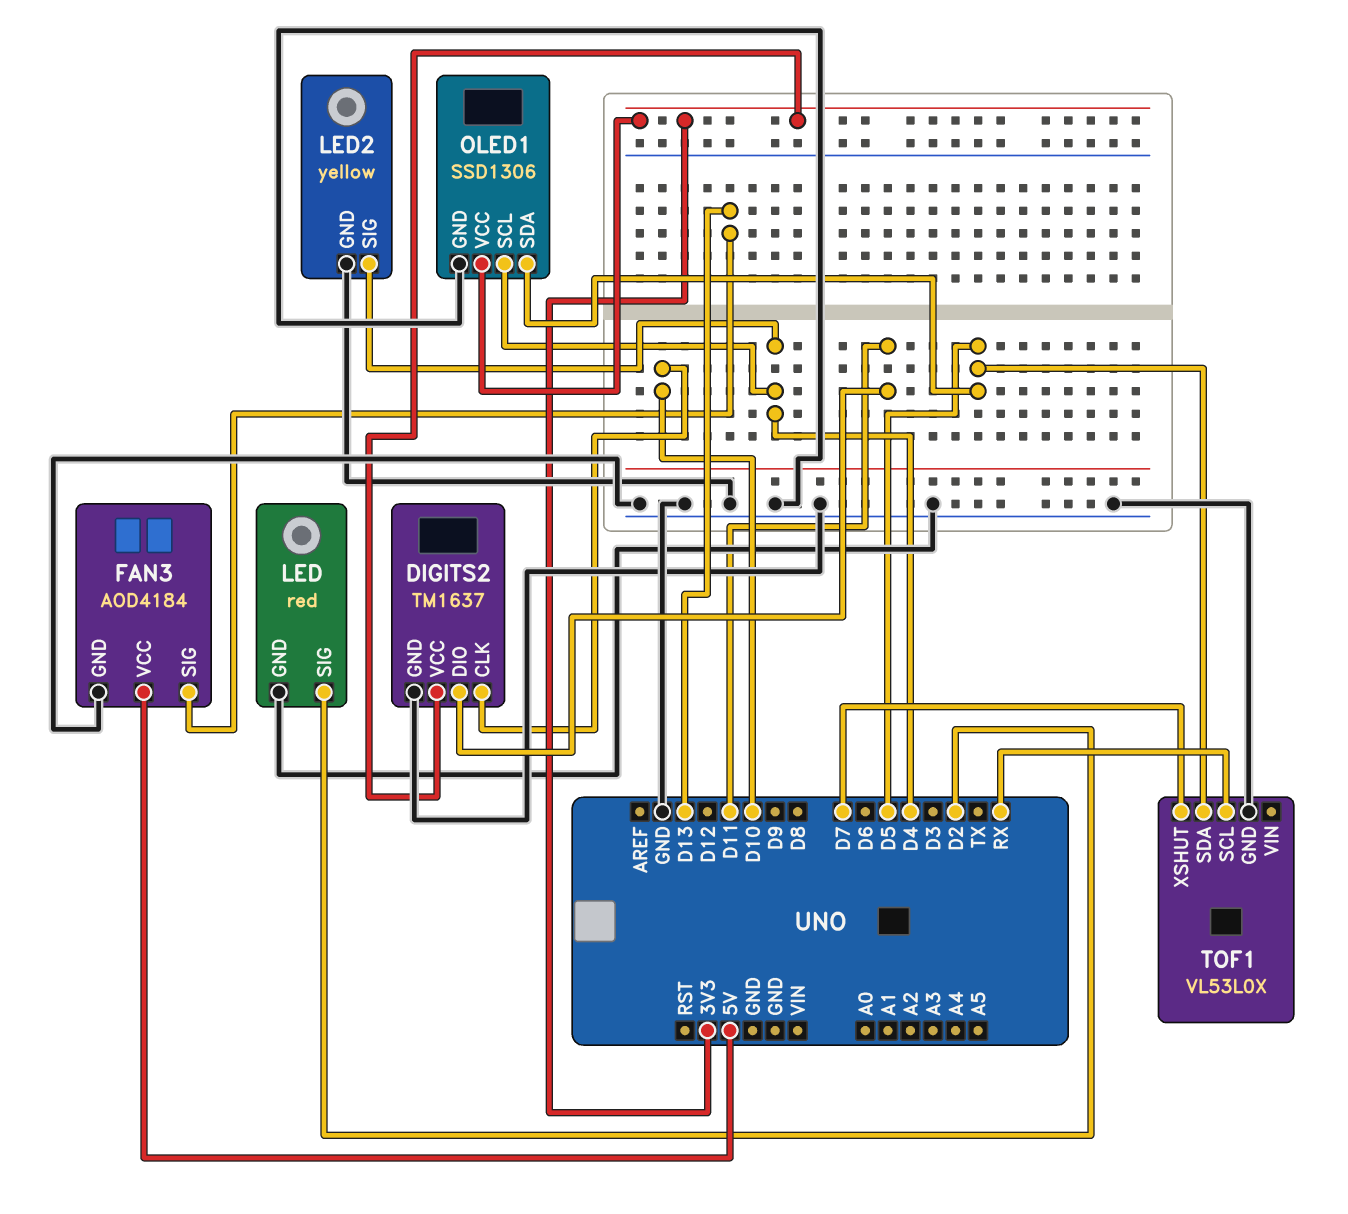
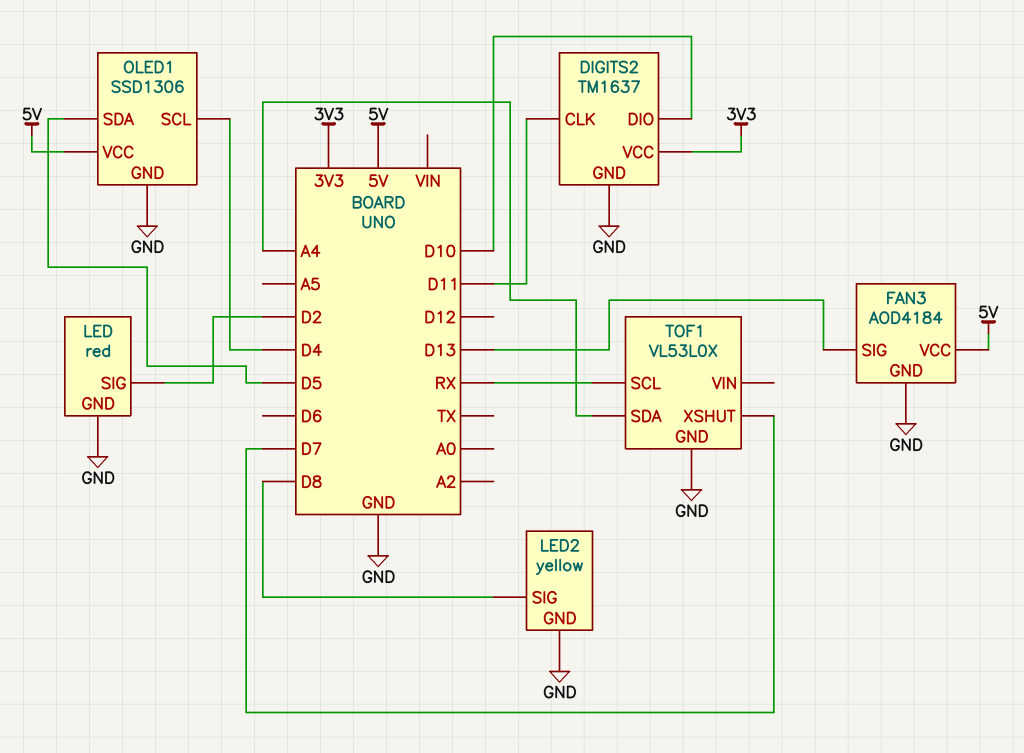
DIGITS2 pin CLK: D10 -> D11
DIGITS2 pin DIO: D11 -> D10
LED2 pin SIG: D4 -> D8
OLED1 pin VCC: 3V3 -> 5V
TOF1 pin SDA: D5 -> A4

